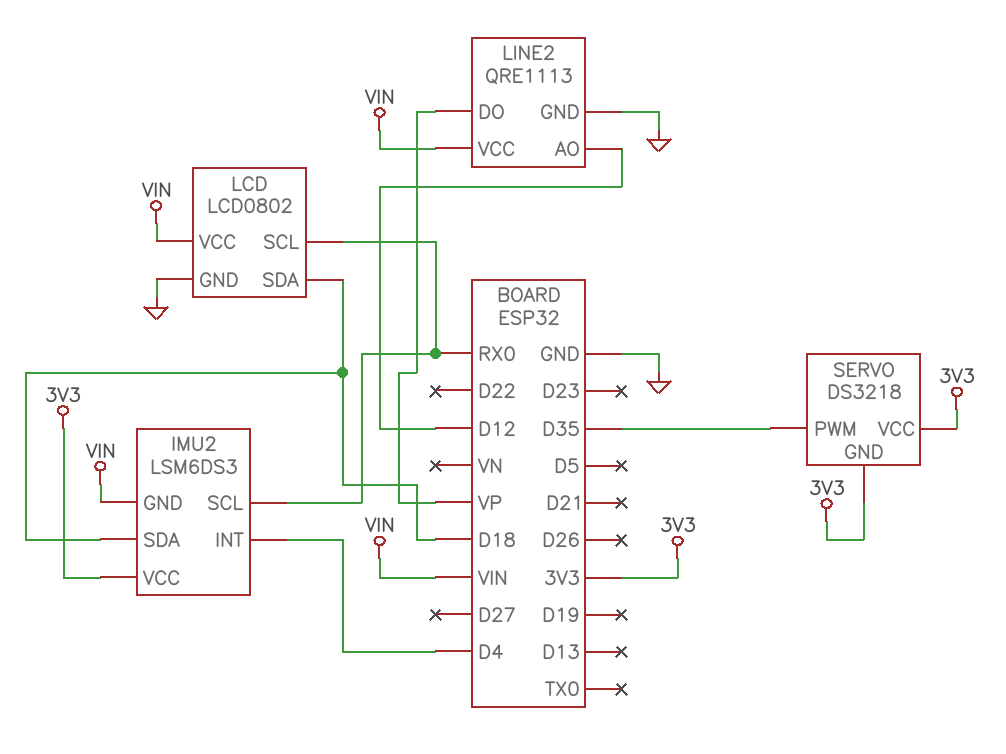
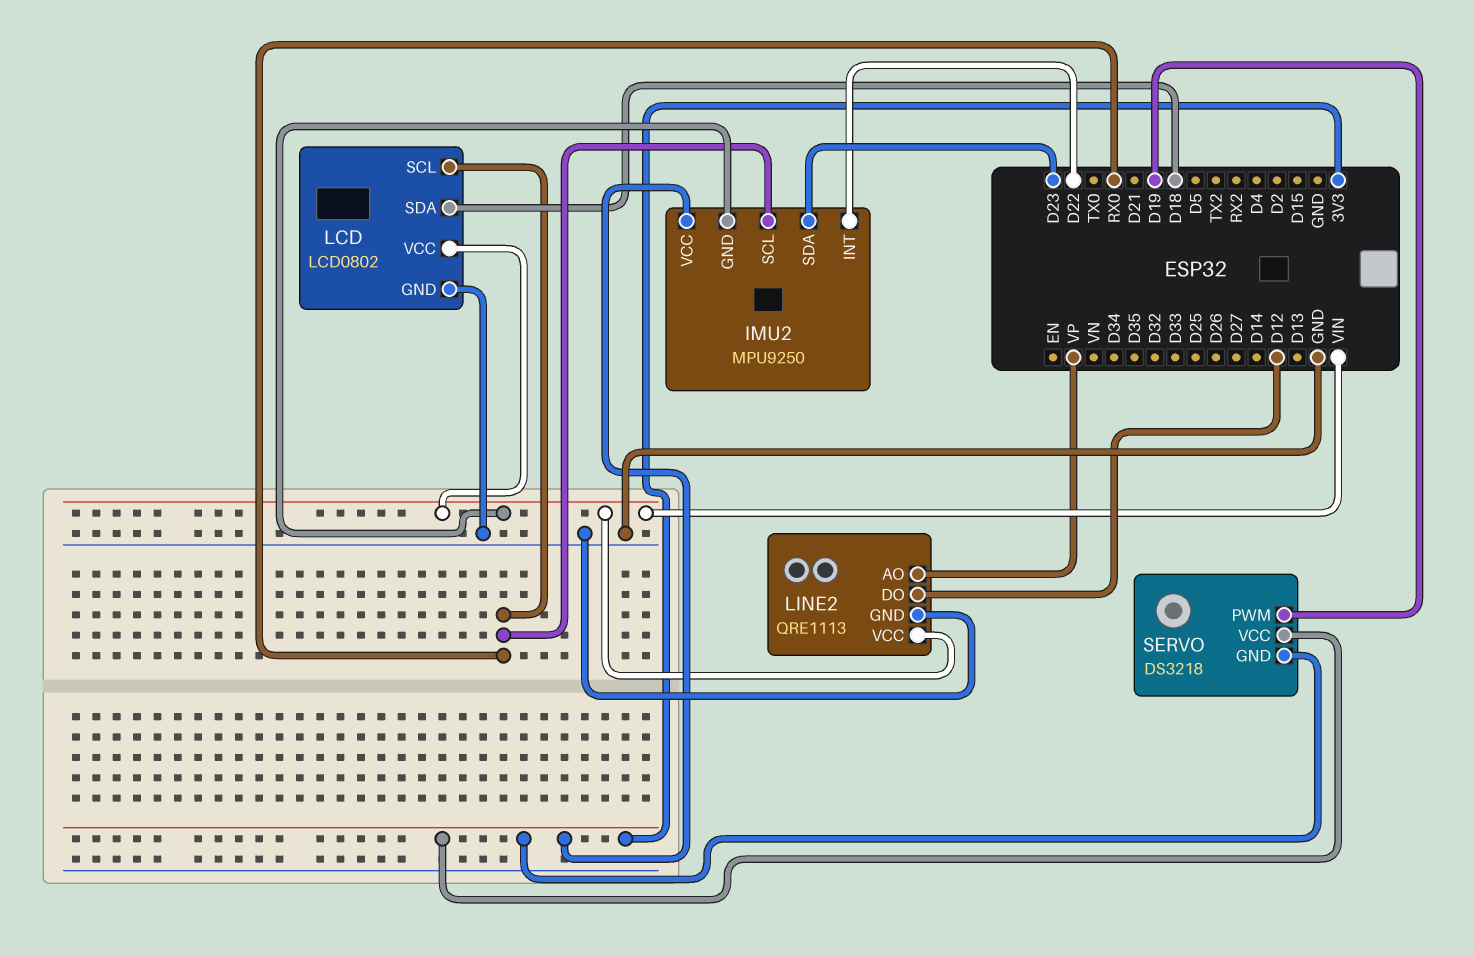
IMU2: LSM6DS3 -> MPU9250
IMU2 pin INT: D4 -> D22
IMU2 pin SDA: D18 -> D23
LINE2 pin AO: D12 -> VP
LINE2 pin DO: VP -> D12
SERVO pin PWM: D35 -> D19

